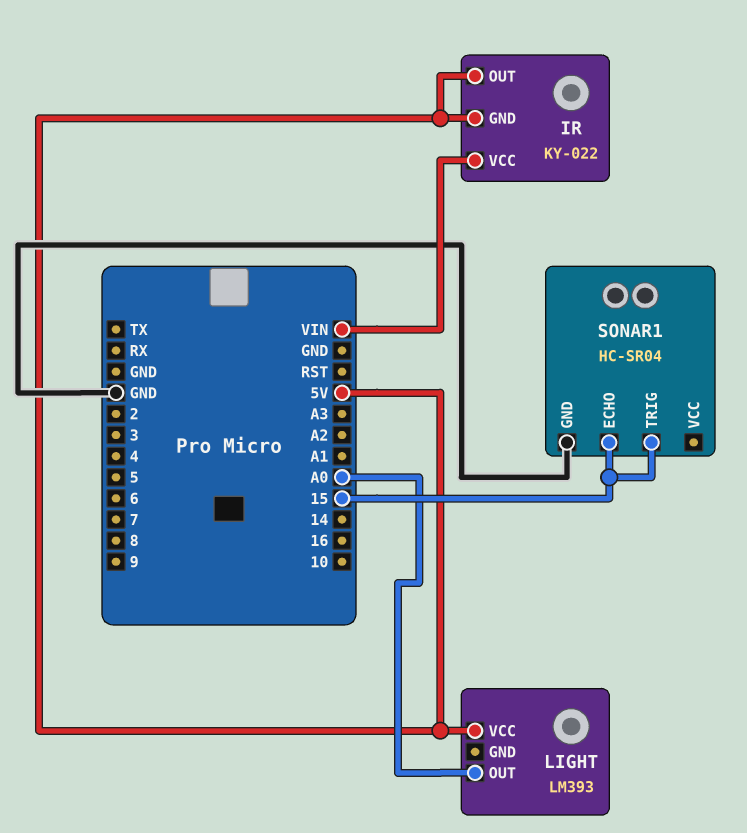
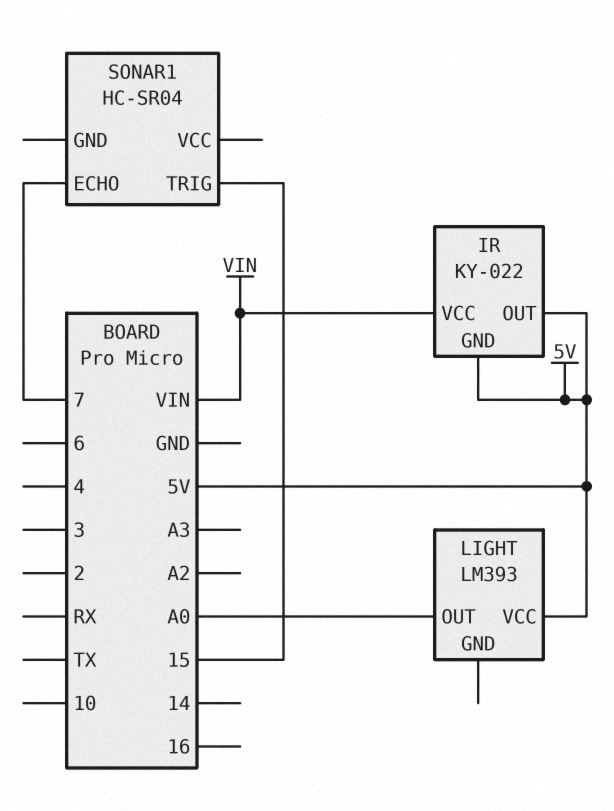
SONAR1 pin ECHO: 15 -> 7
SONAR1 pin GND: GND -> none

